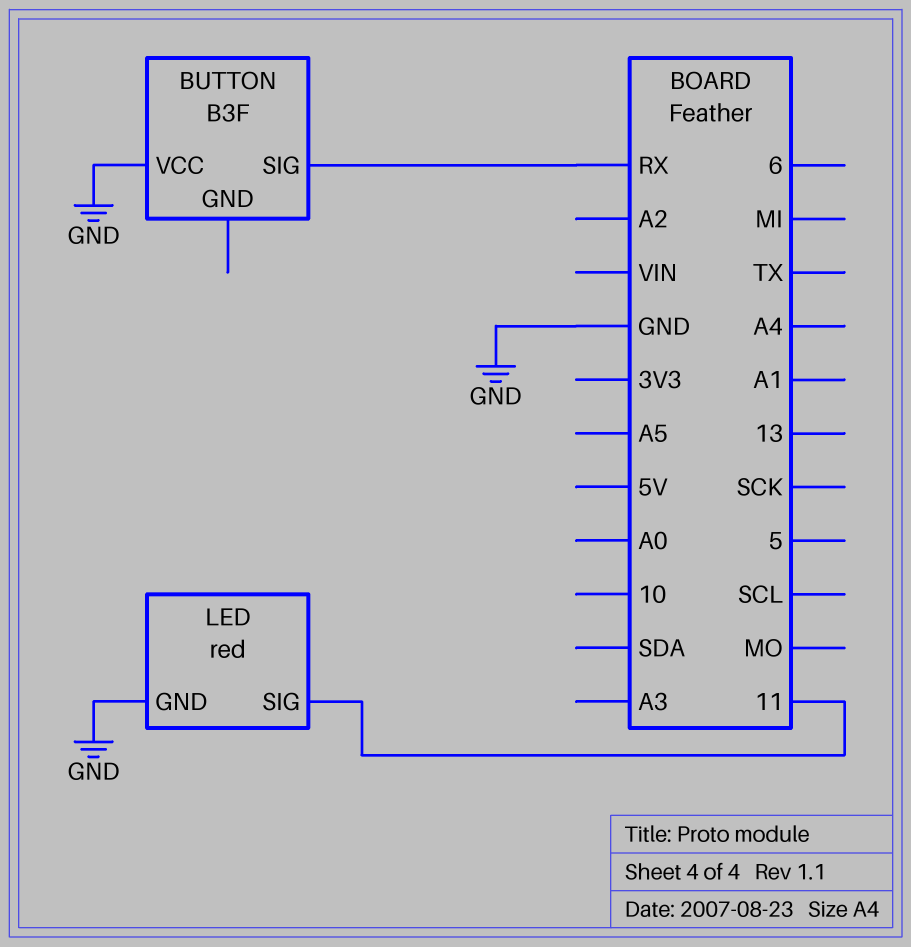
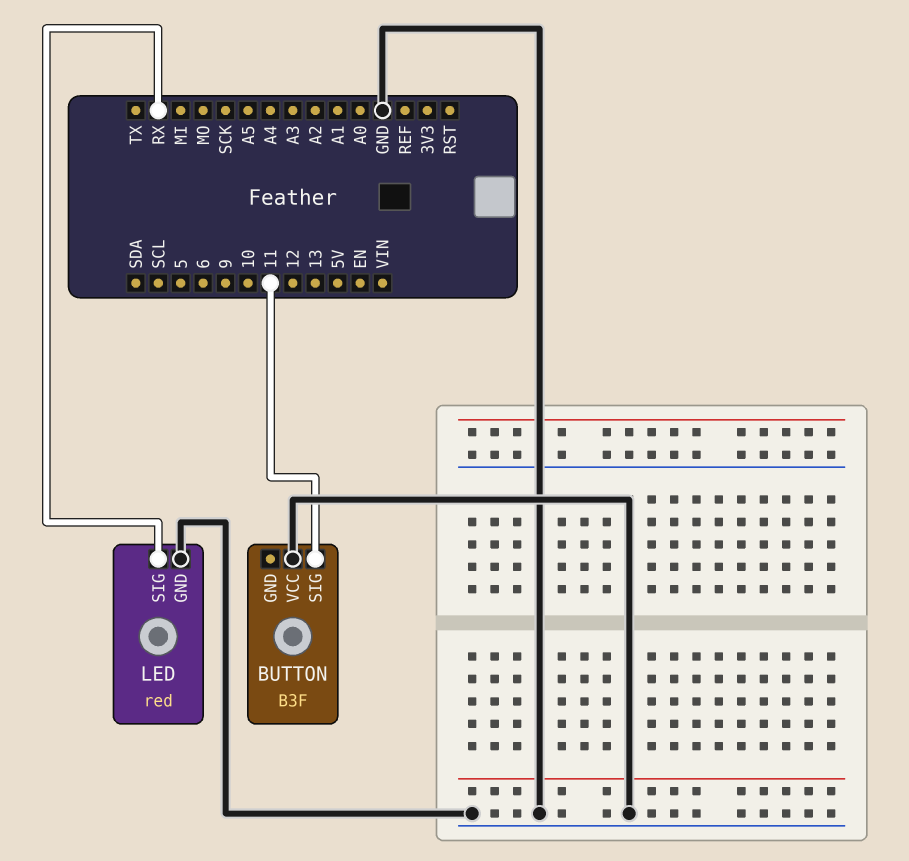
BUTTON pin SIG: RX -> 11
LED pin SIG: 11 -> RX

